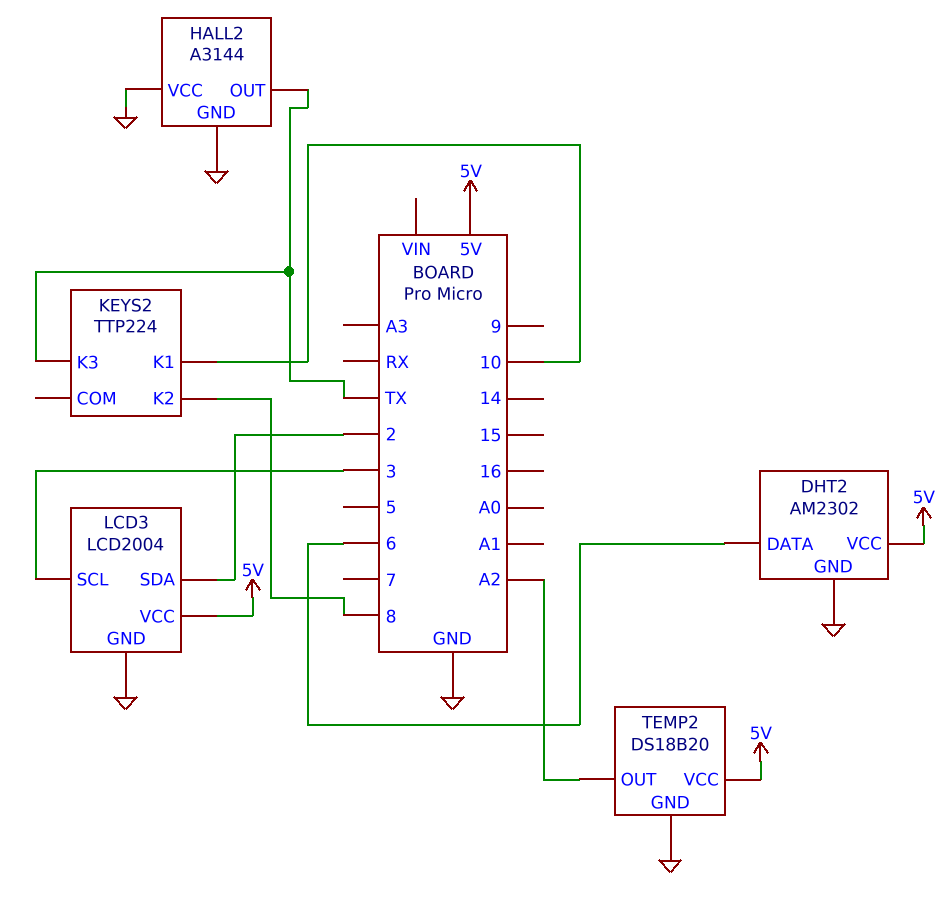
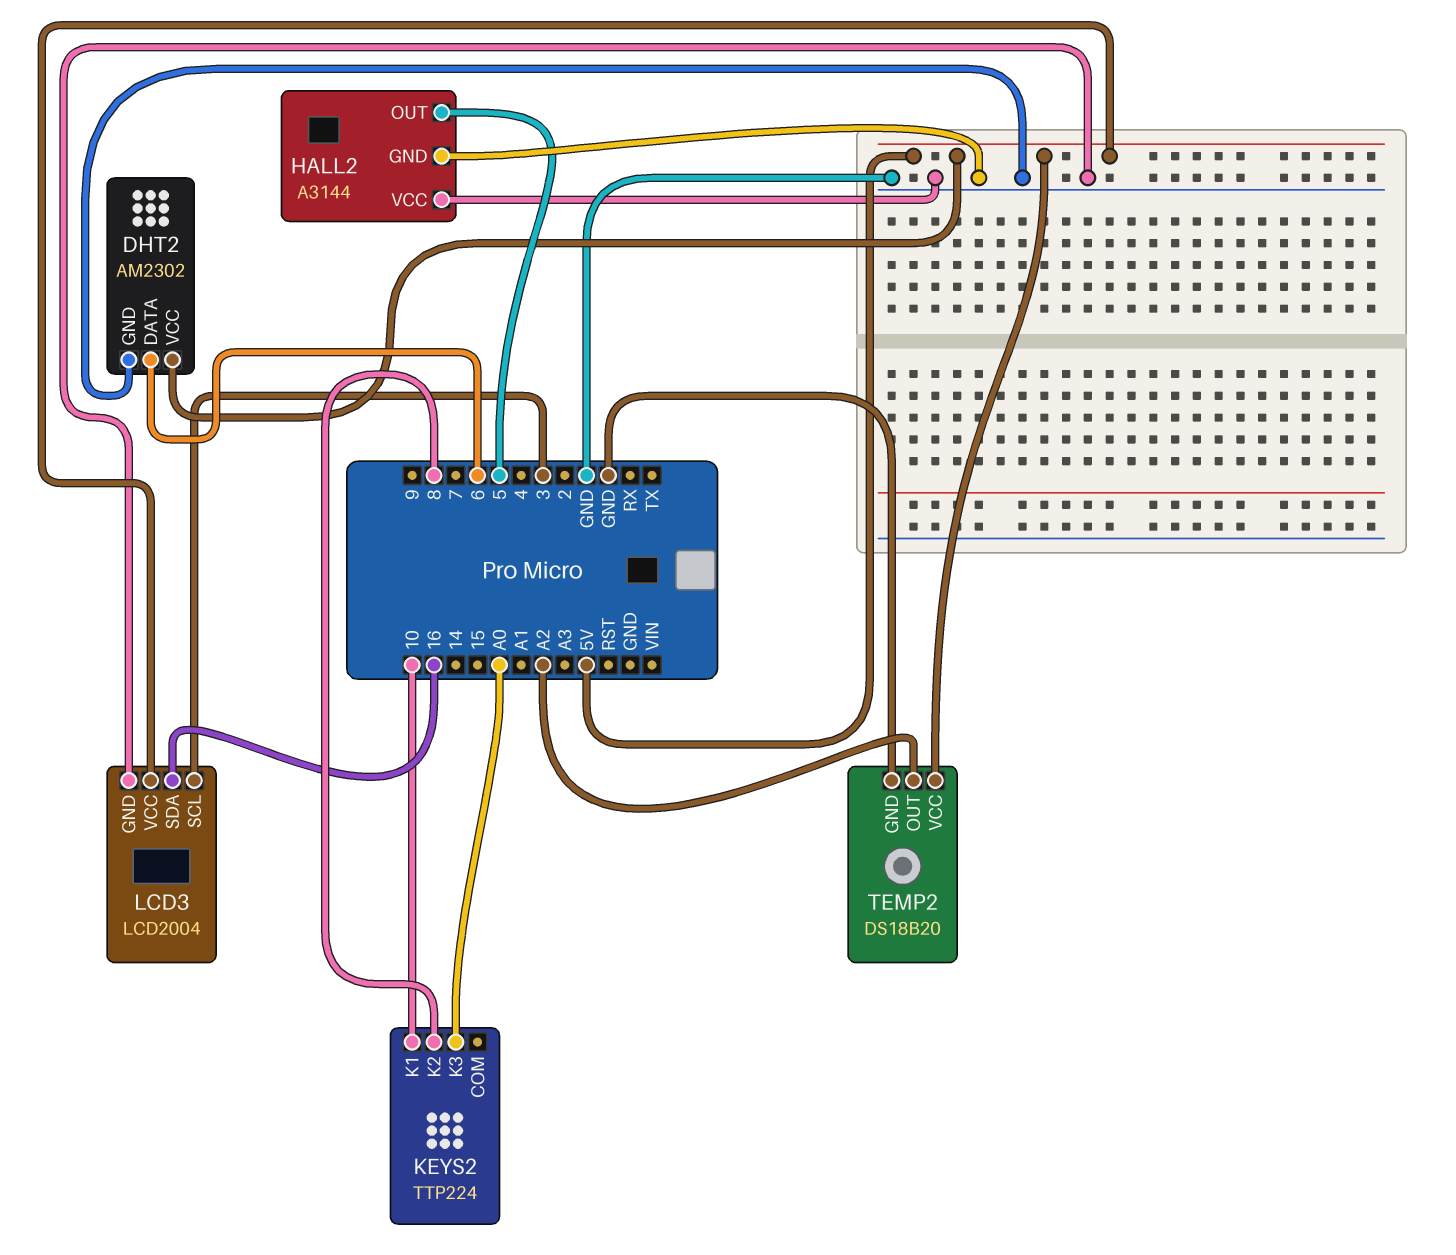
HALL2 pin OUT: TX -> 5
KEYS2 pin K3: TX -> A0
LCD3 pin SDA: 2 -> 16

